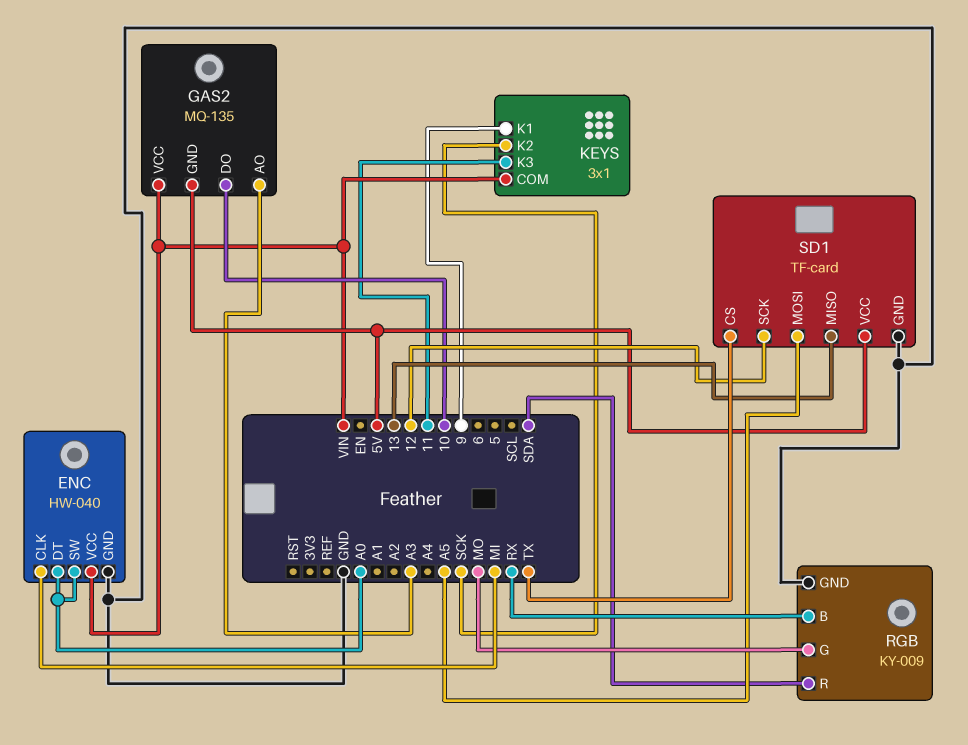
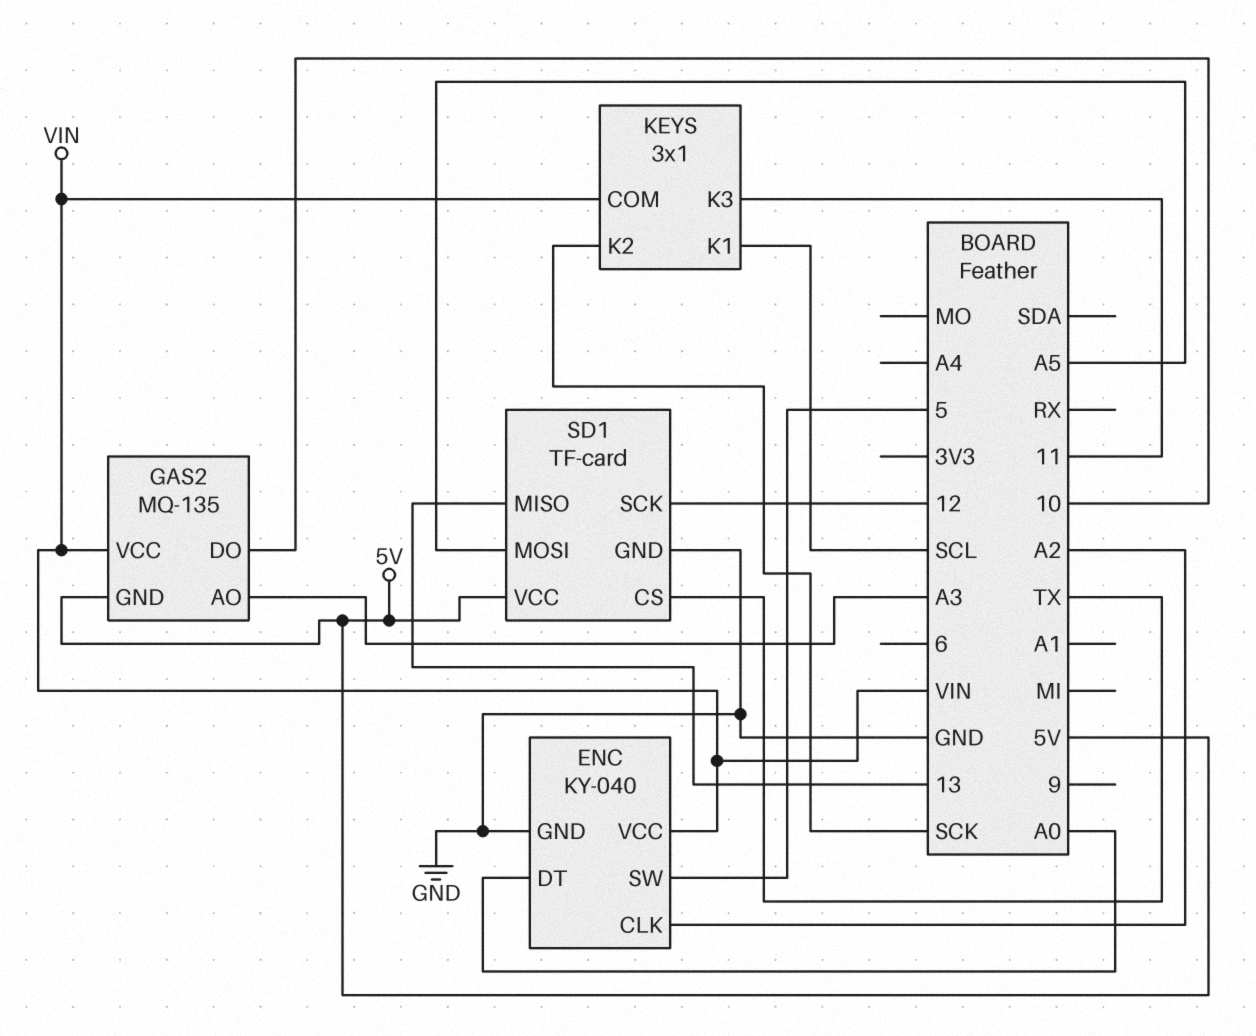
ENC: HW-040 -> KY-040
ENC pin CLK: MI -> A2
ENC pin SW: A0 -> 5
KEYS pin K1: 9 -> SCL
RGB: KY-009 -> none
RGB pin B: RX -> none
RGB pin G: MO -> none
RGB pin GND: GND -> none
RGB pin R: SDA -> none

